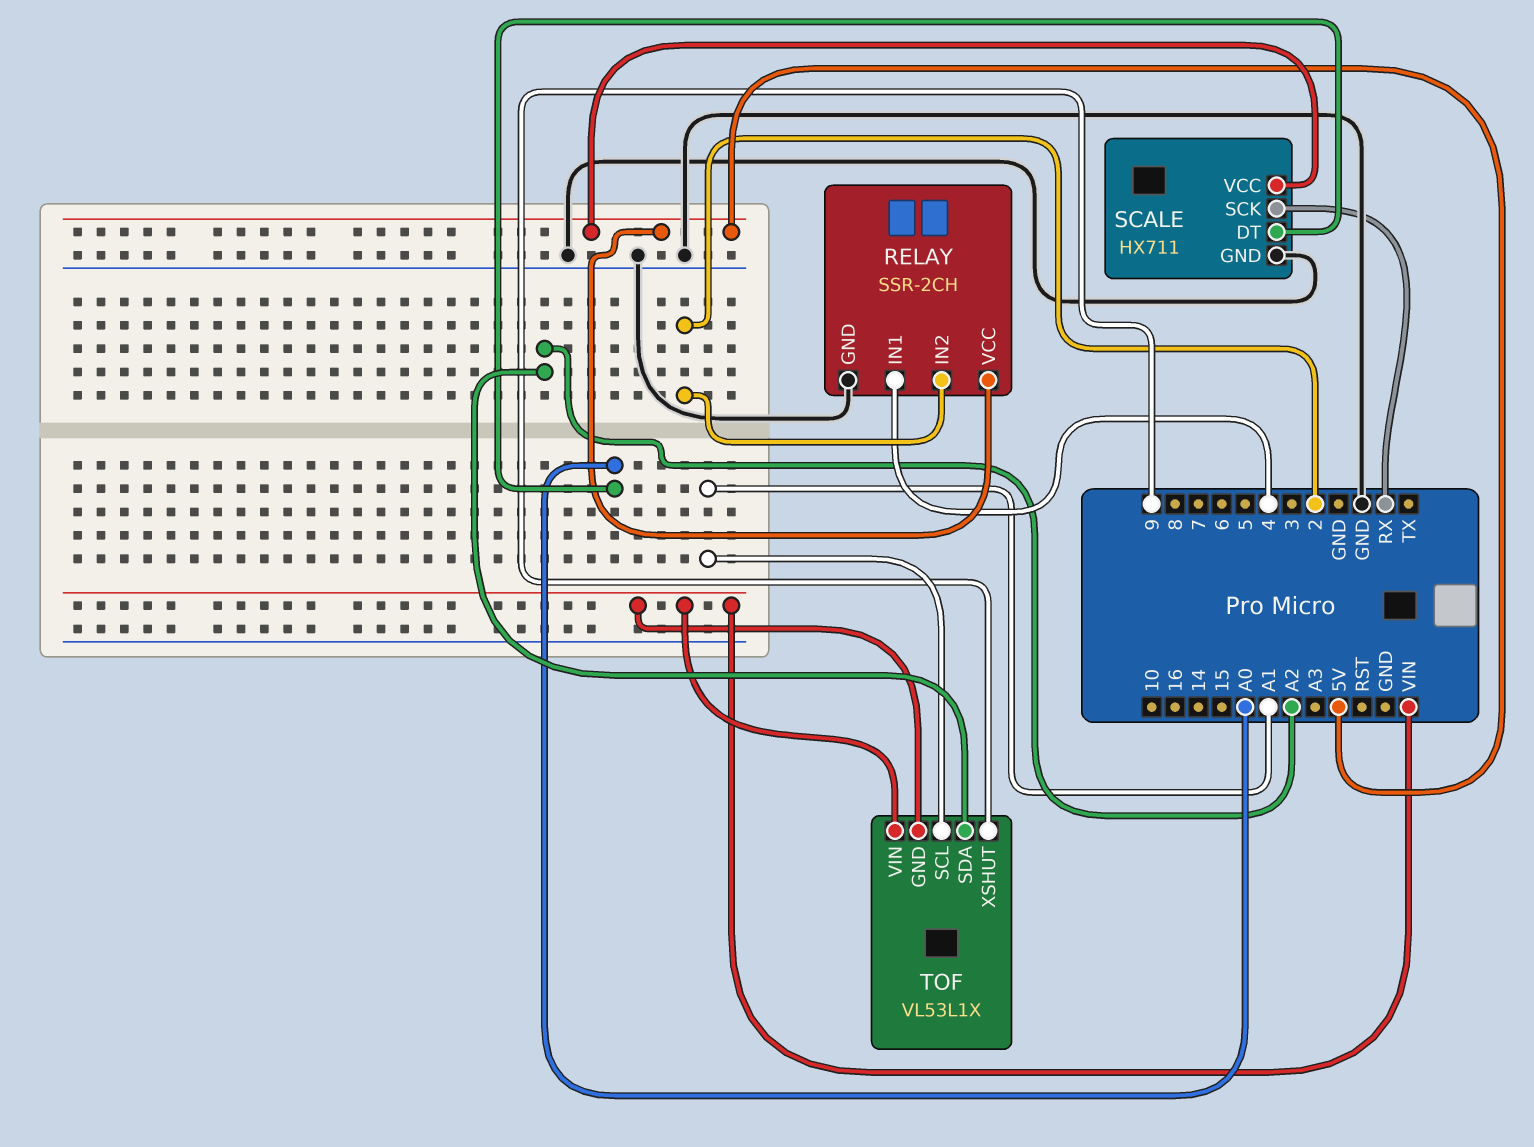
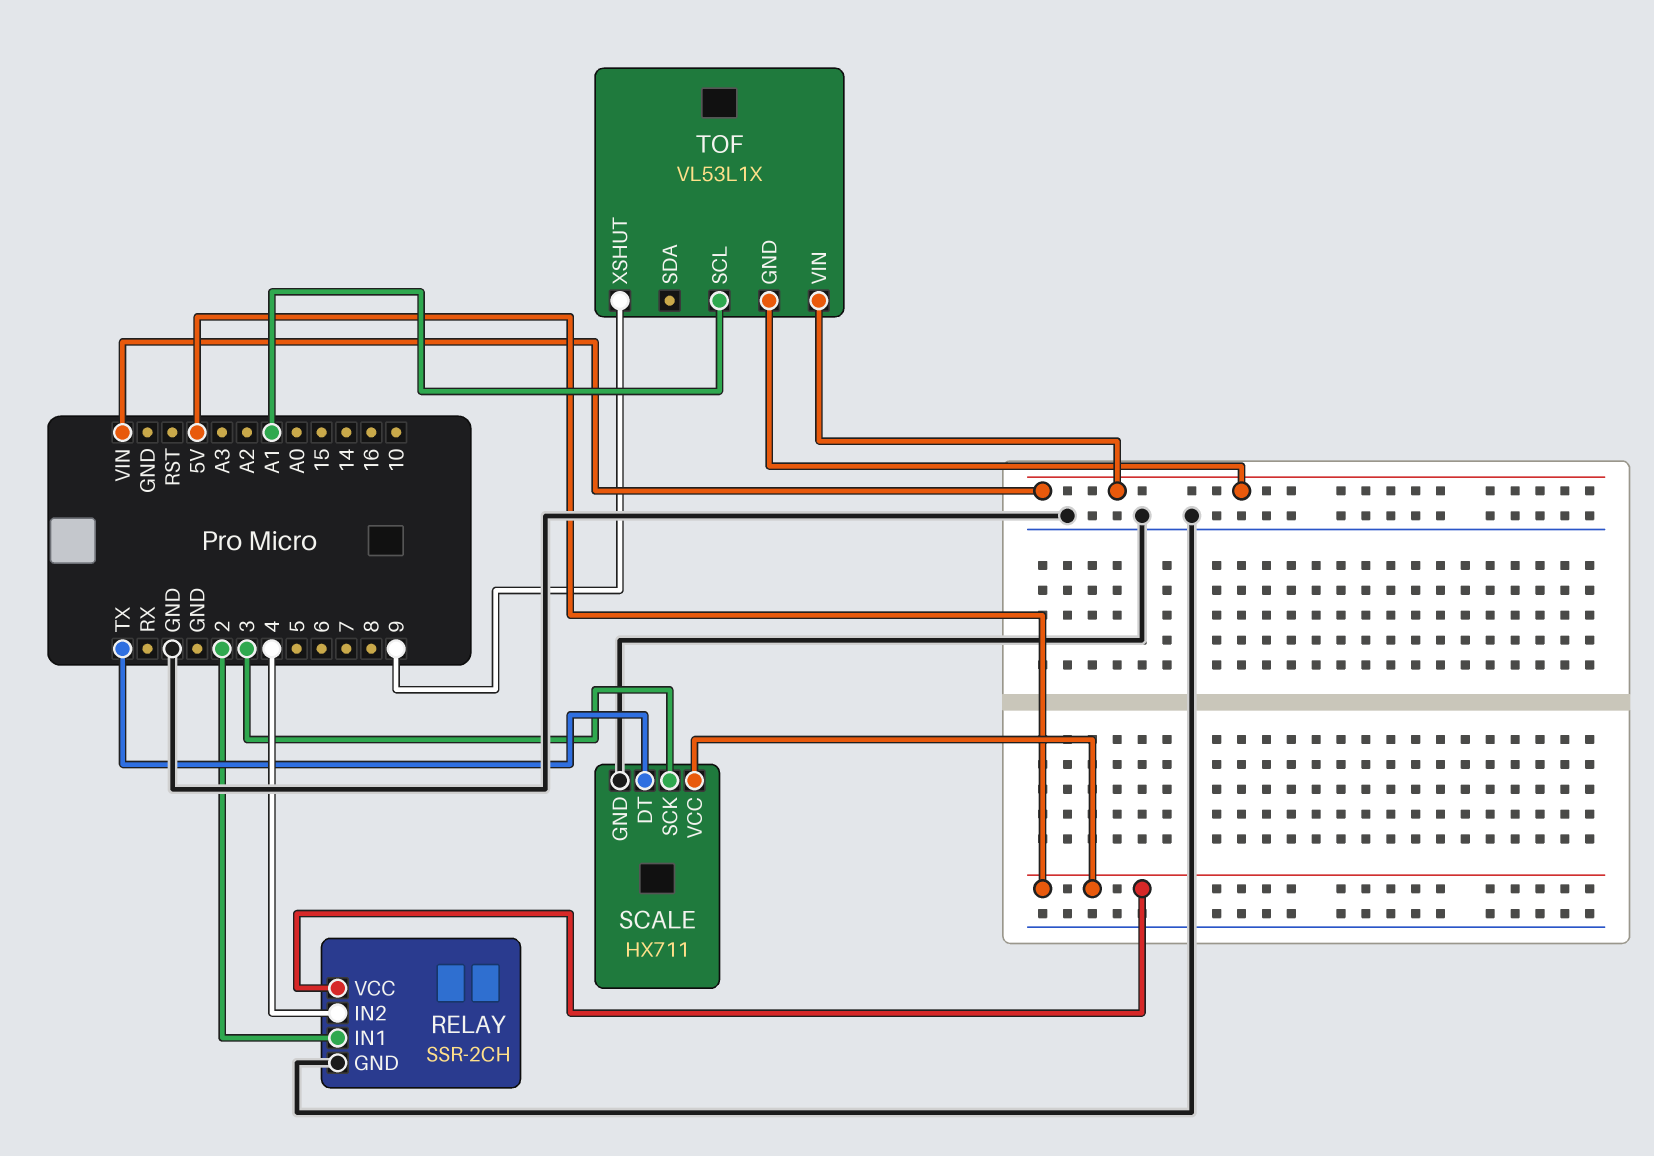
RELAY pin IN1: 4 -> 2
RELAY pin IN2: 2 -> 4
SCALE pin DT: A0 -> TX
SCALE pin SCK: RX -> 3
TOF pin SDA: A2 -> none

